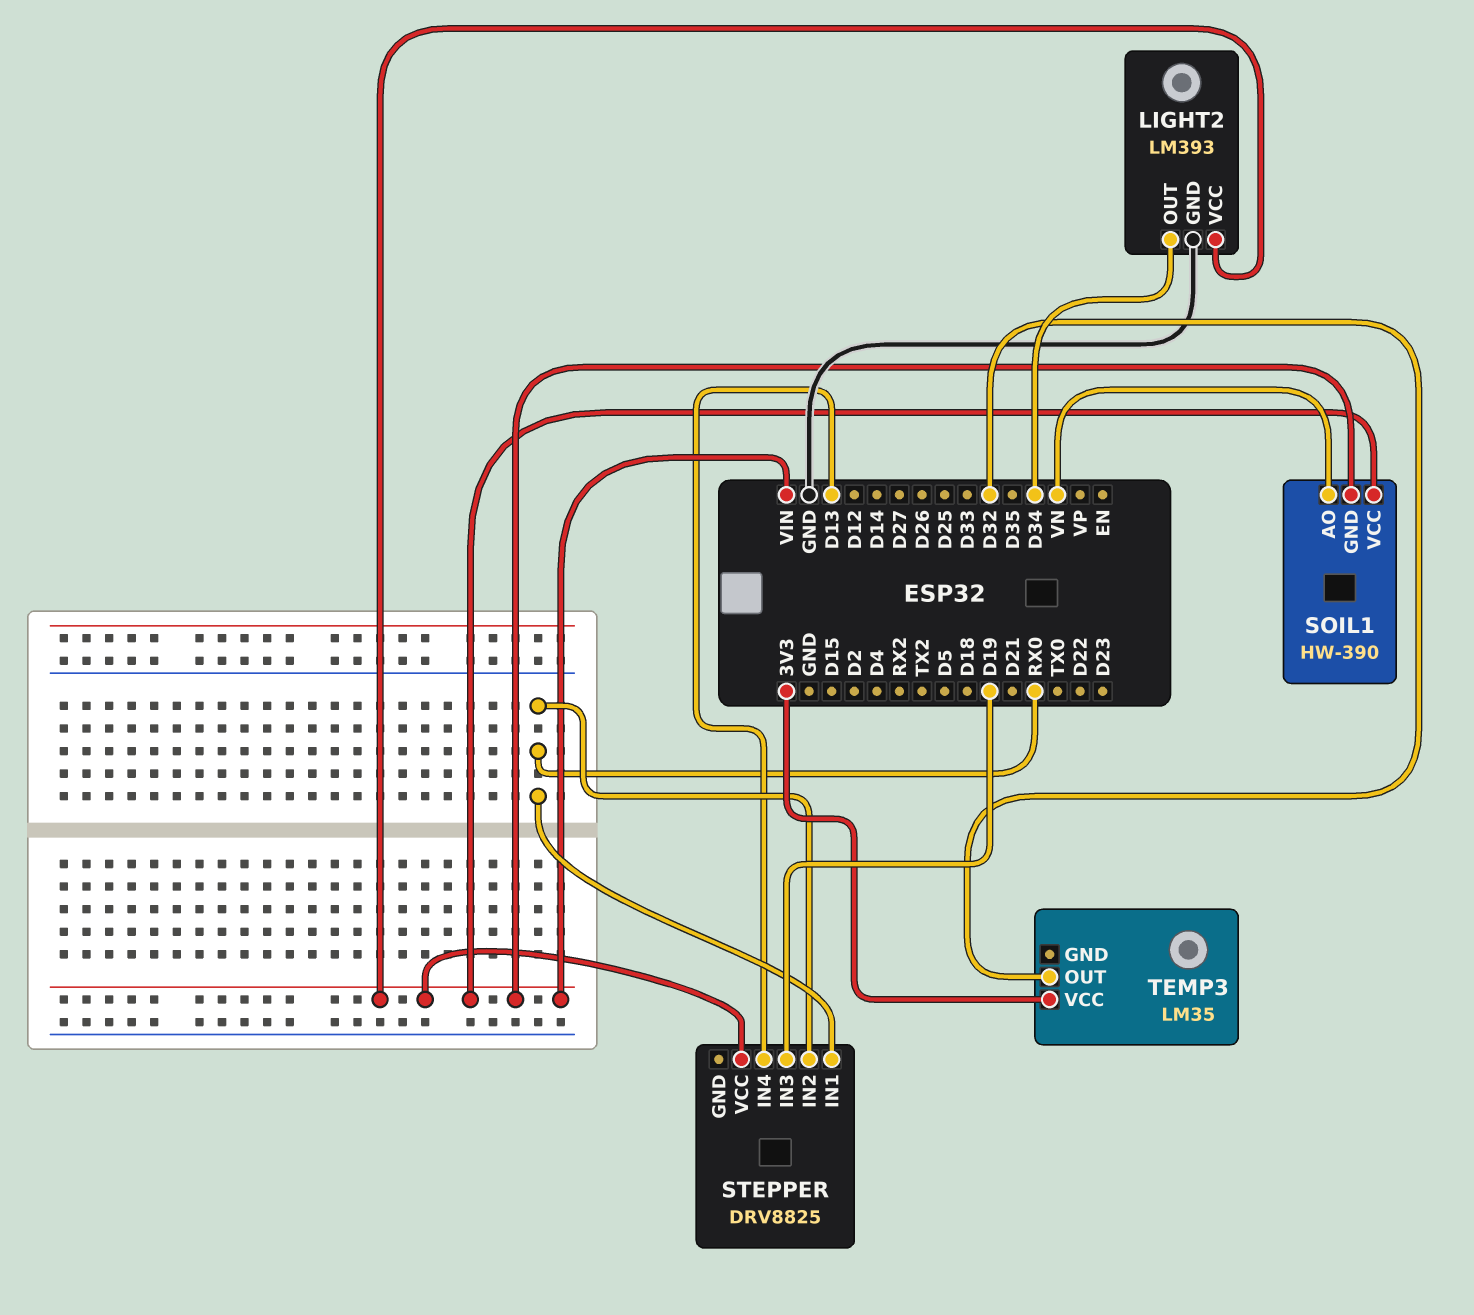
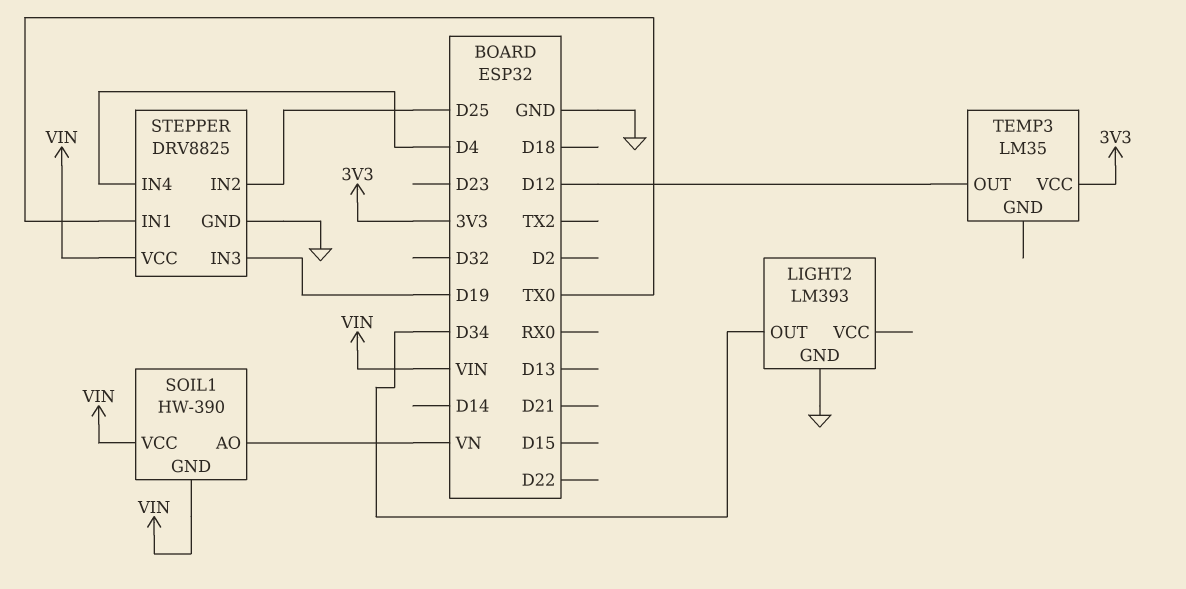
LIGHT2 pin VCC: VIN -> none
STEPPER pin GND: none -> GND
STEPPER pin IN1: RX0 -> TX0
STEPPER pin IN2: RX0 -> D25
STEPPER pin IN4: D13 -> D4
TEMP3 pin OUT: D32 -> D12

